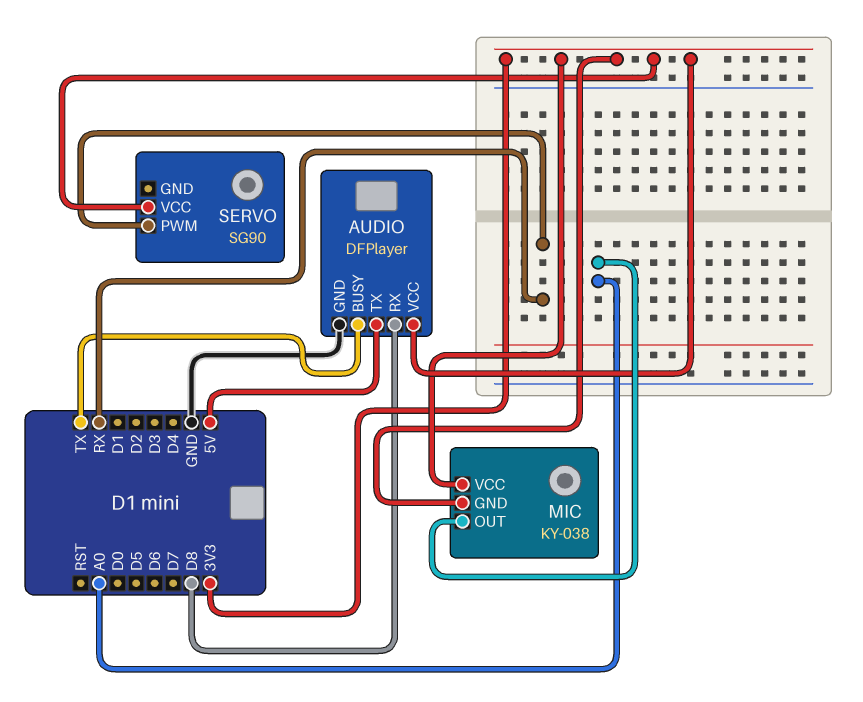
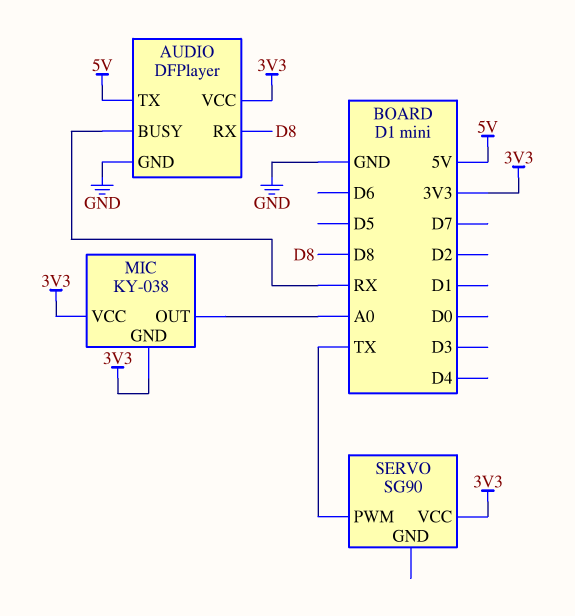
AUDIO pin BUSY: TX -> RX
SERVO pin PWM: RX -> TX

